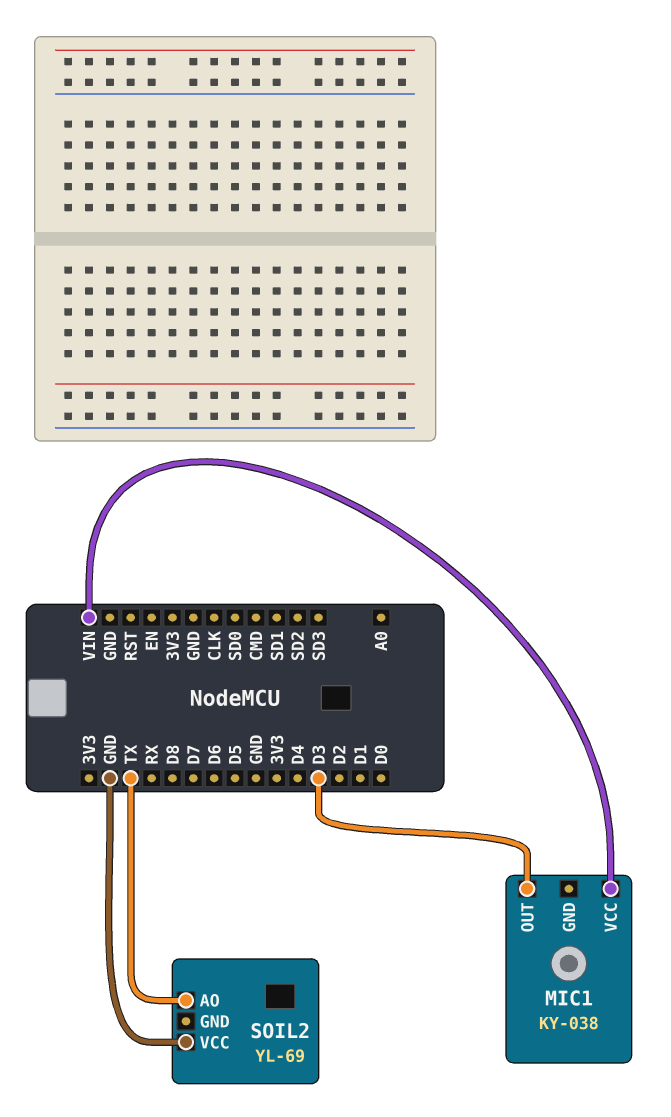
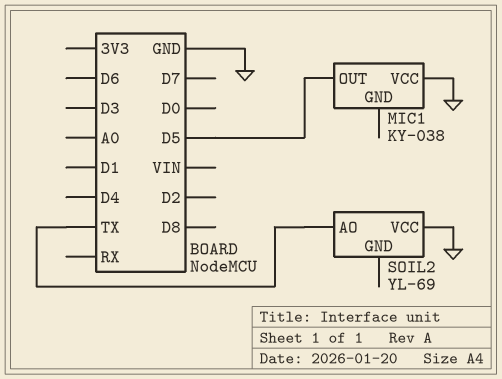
MIC1 pin OUT: D3 -> D5
MIC1 pin VCC: VIN -> GND

